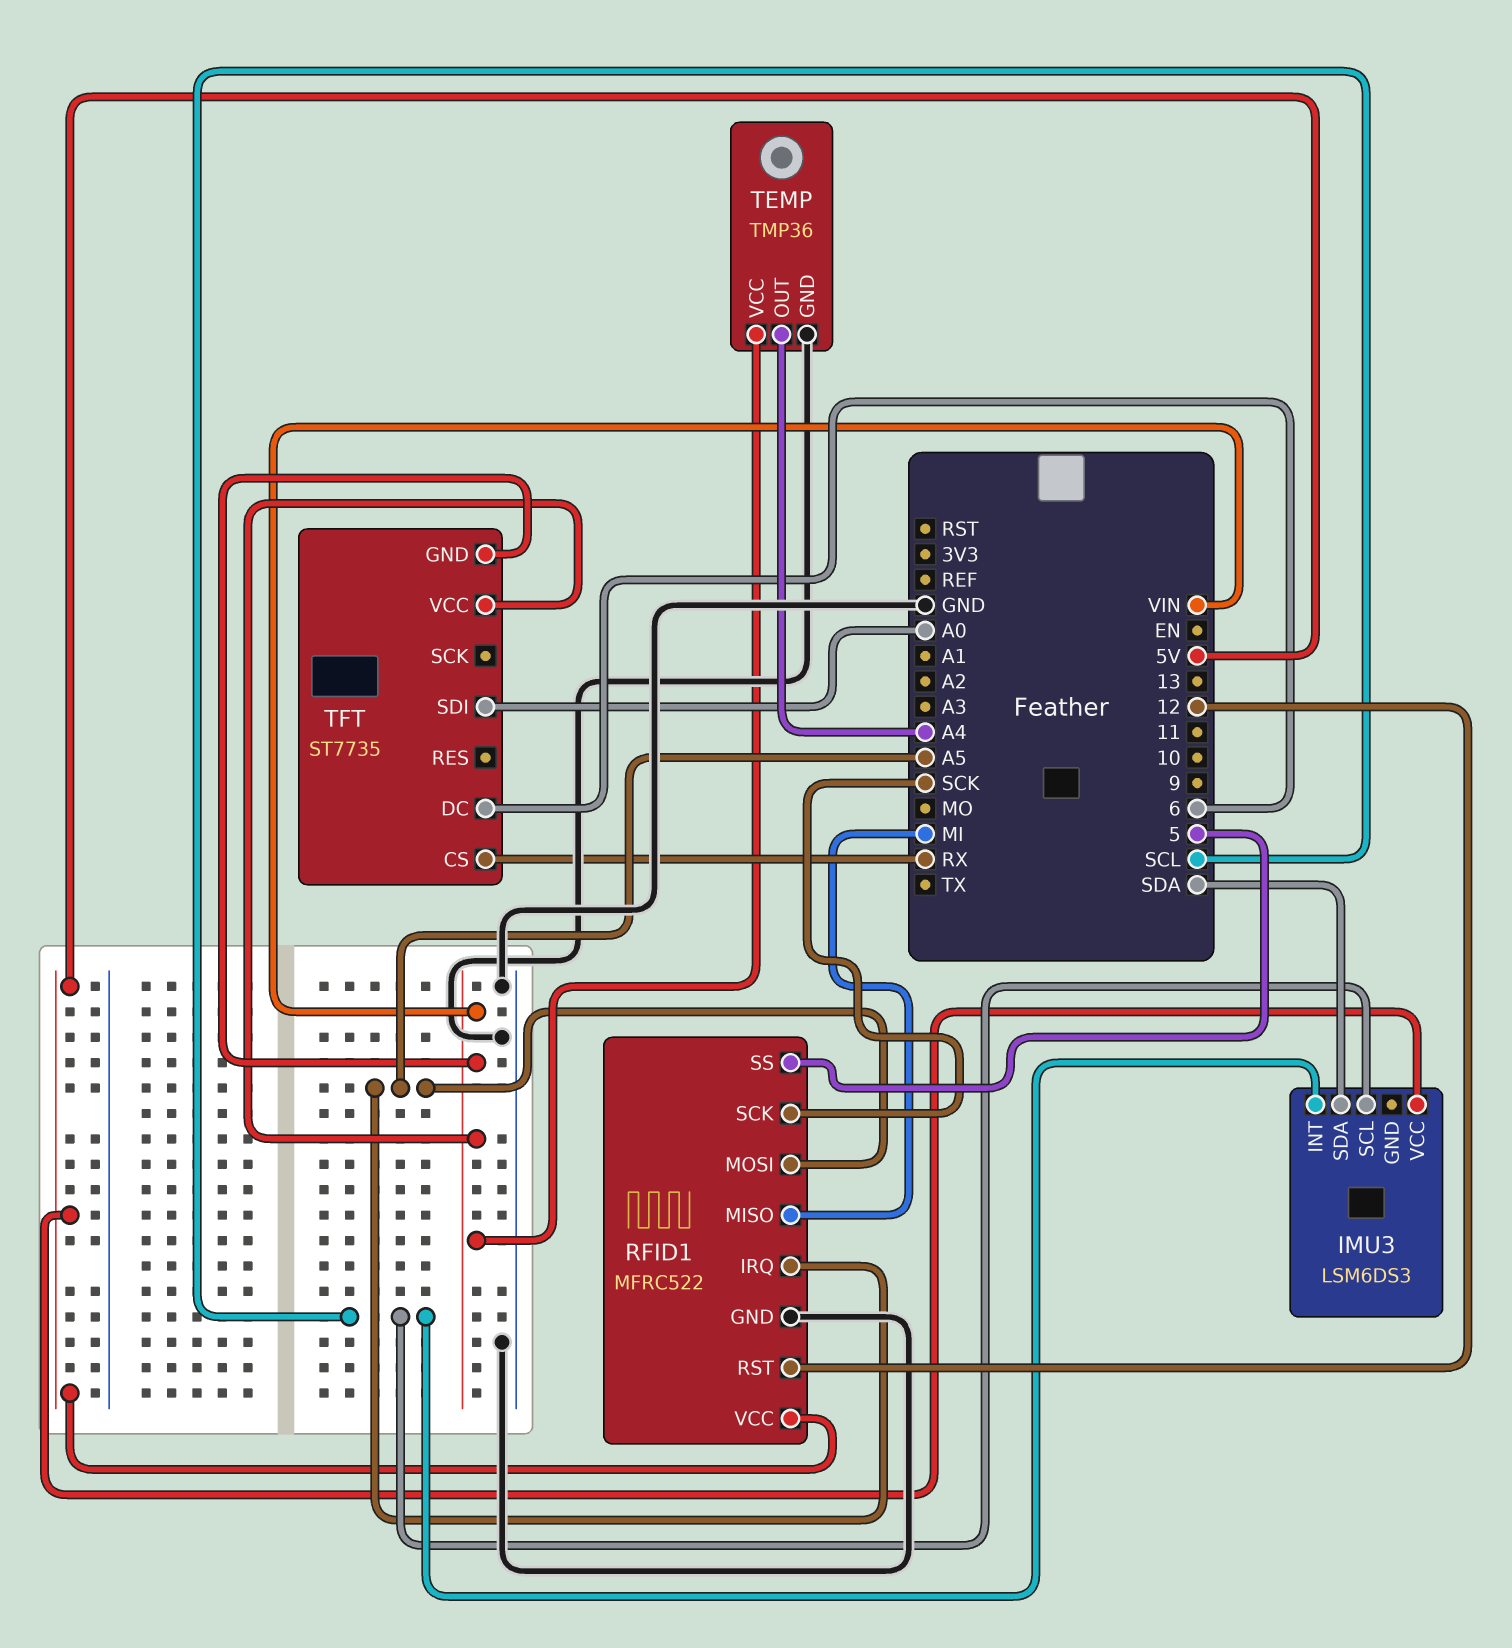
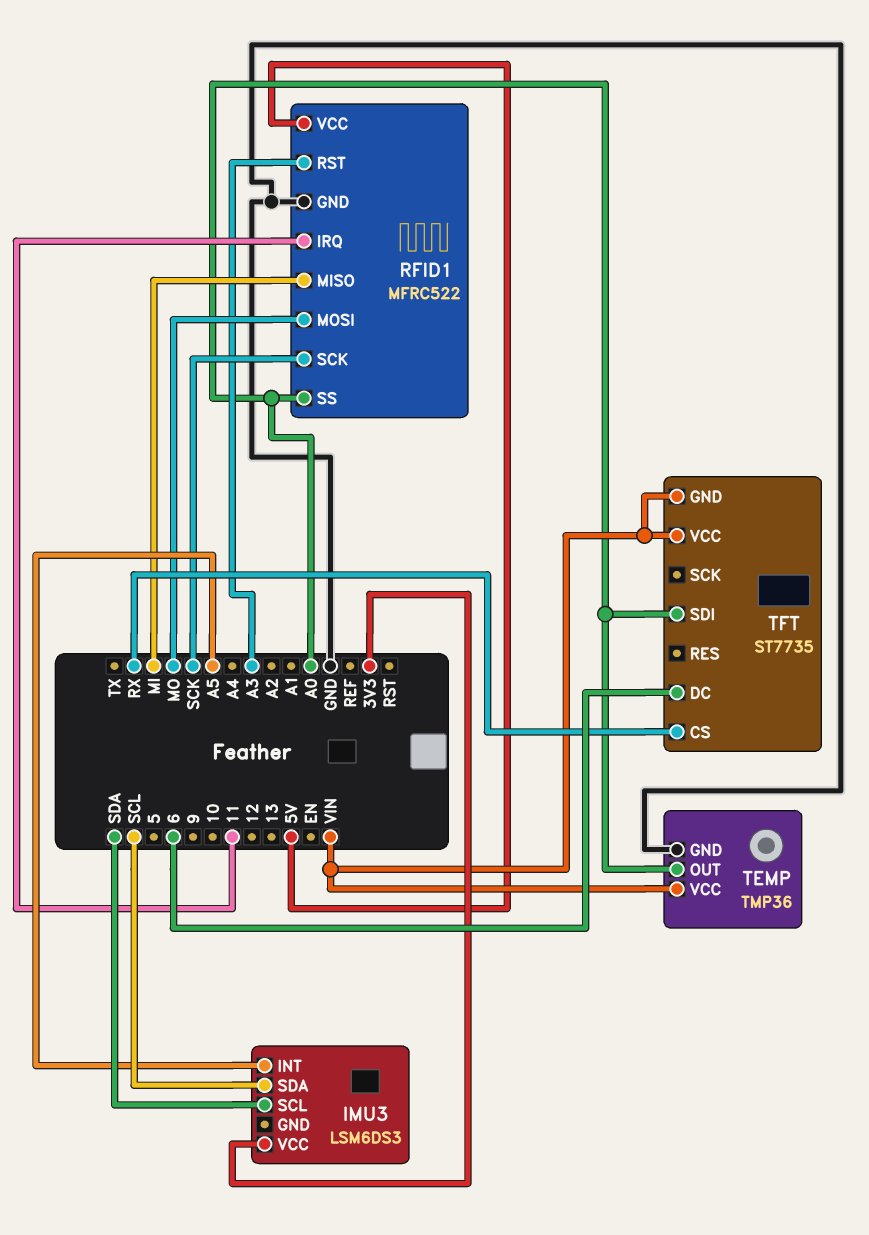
IMU3 pin INT: SCL -> A5
IMU3 pin SCL: SCL -> SDA
IMU3 pin SDA: SDA -> SCL
IMU3 pin VCC: 5V -> 3V3
RFID1 pin IRQ: A5 -> 11
RFID1 pin MOSI: A5 -> MO
RFID1 pin RST: 12 -> A3
RFID1 pin SS: 5 -> A0
TEMP pin OUT: A4 -> A0

